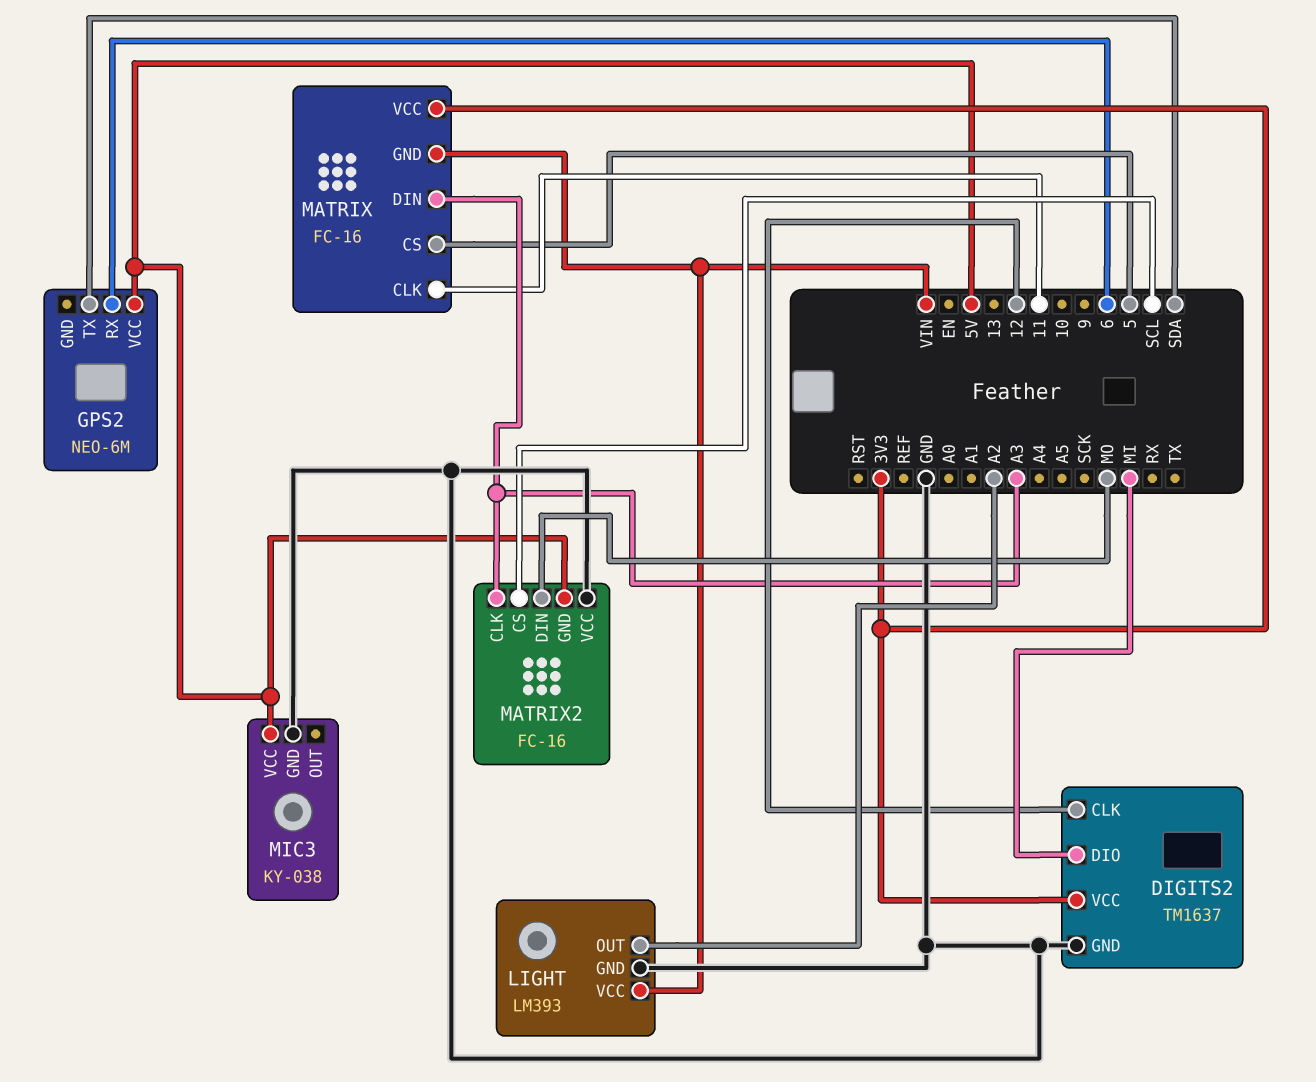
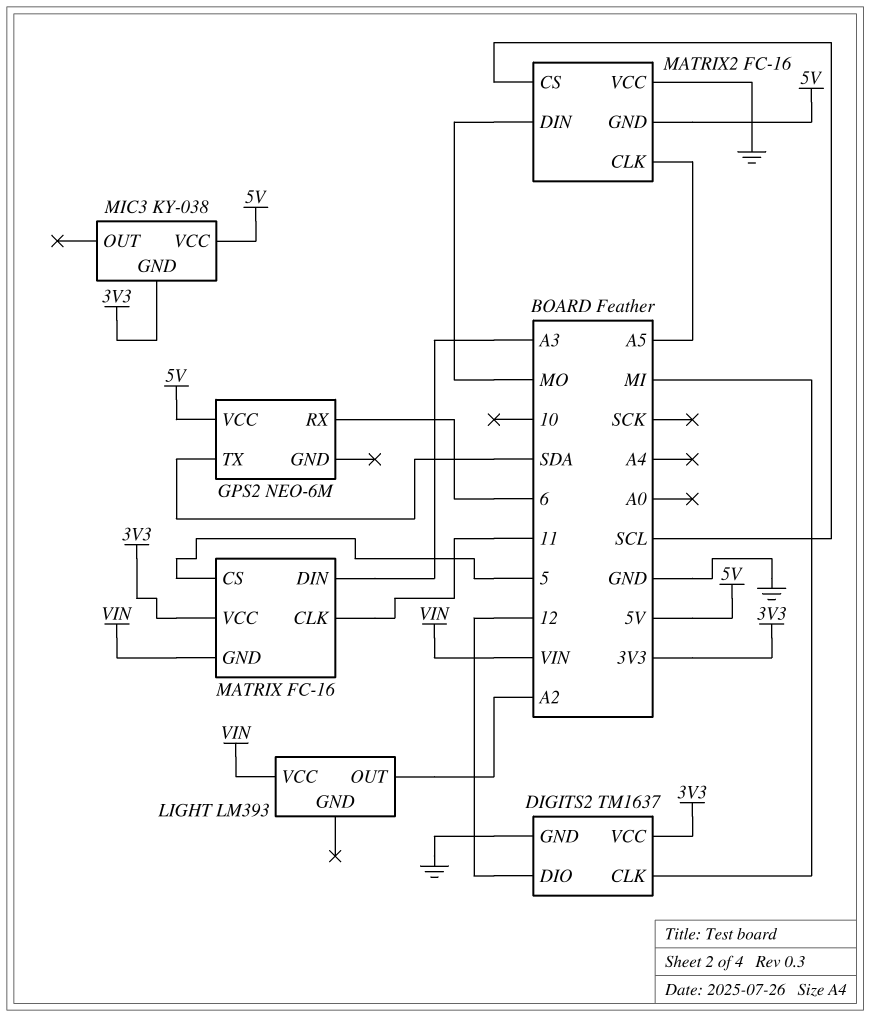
DIGITS2 pin CLK: 12 -> MI
DIGITS2 pin DIO: MI -> 12
LIGHT pin GND: GND -> none
MATRIX2 pin CLK: A3 -> A5
MIC3 pin GND: GND -> 3V3

